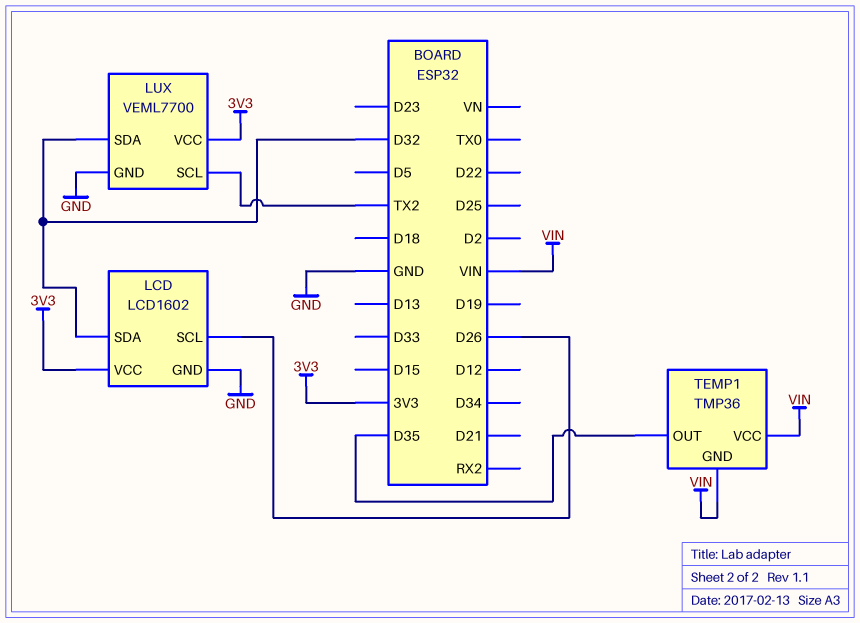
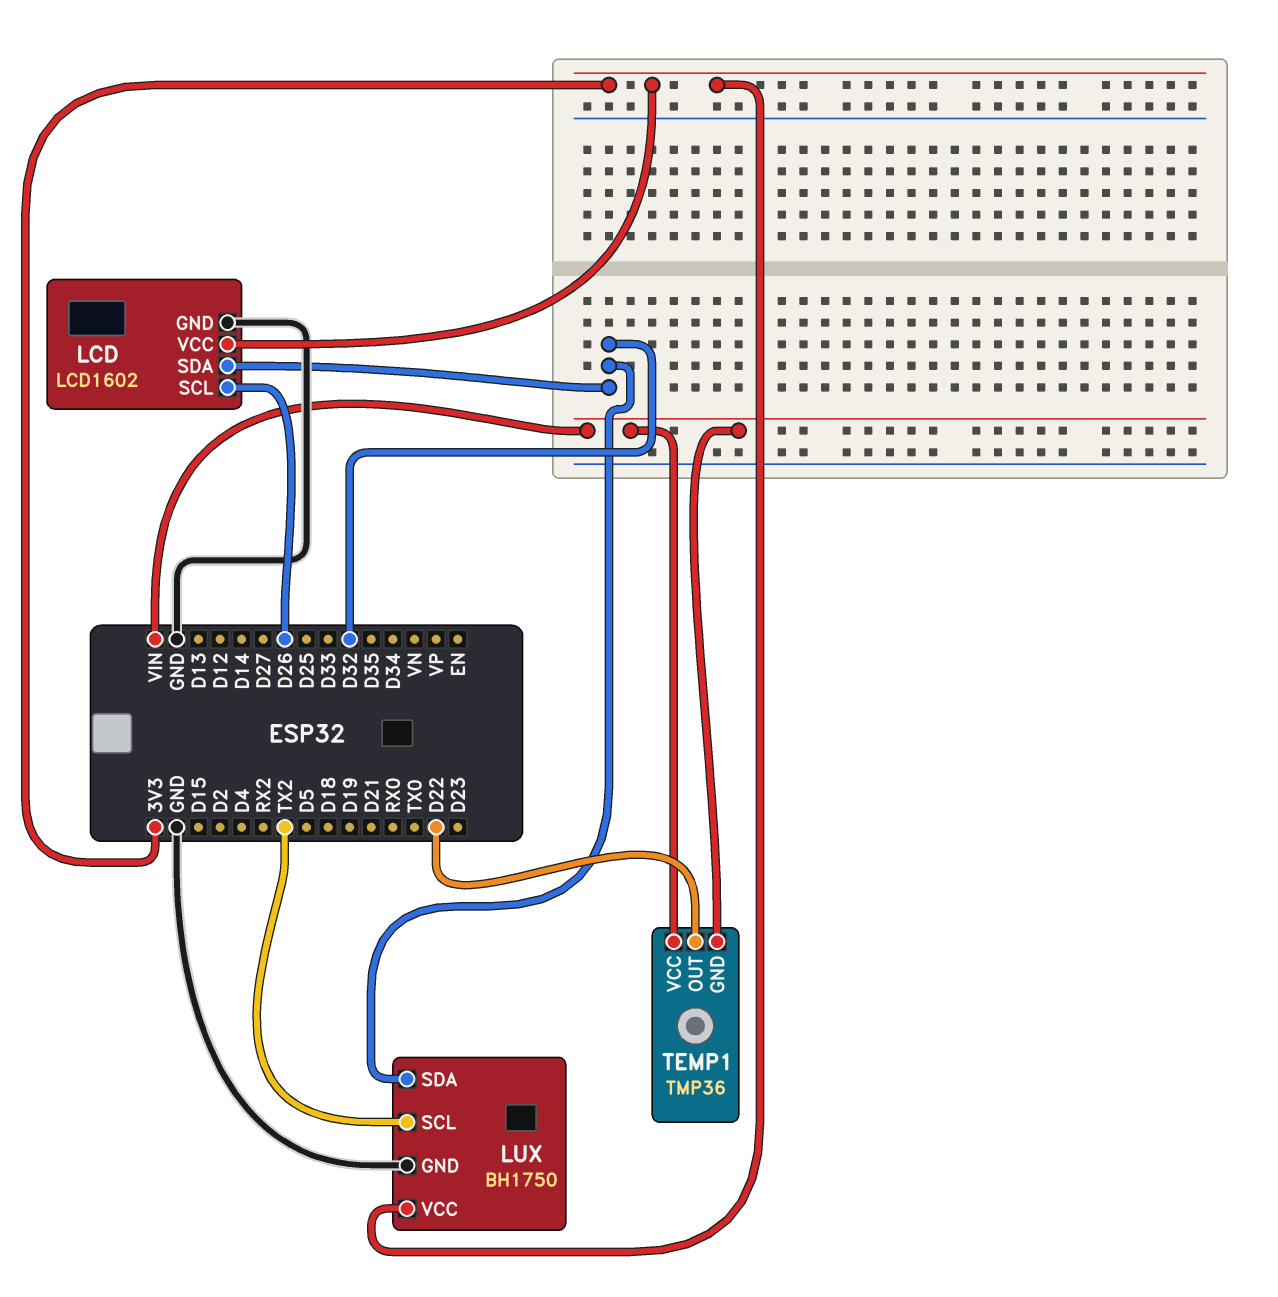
LUX: VEML7700 -> BH1750
TEMP1 pin OUT: D35 -> D22

